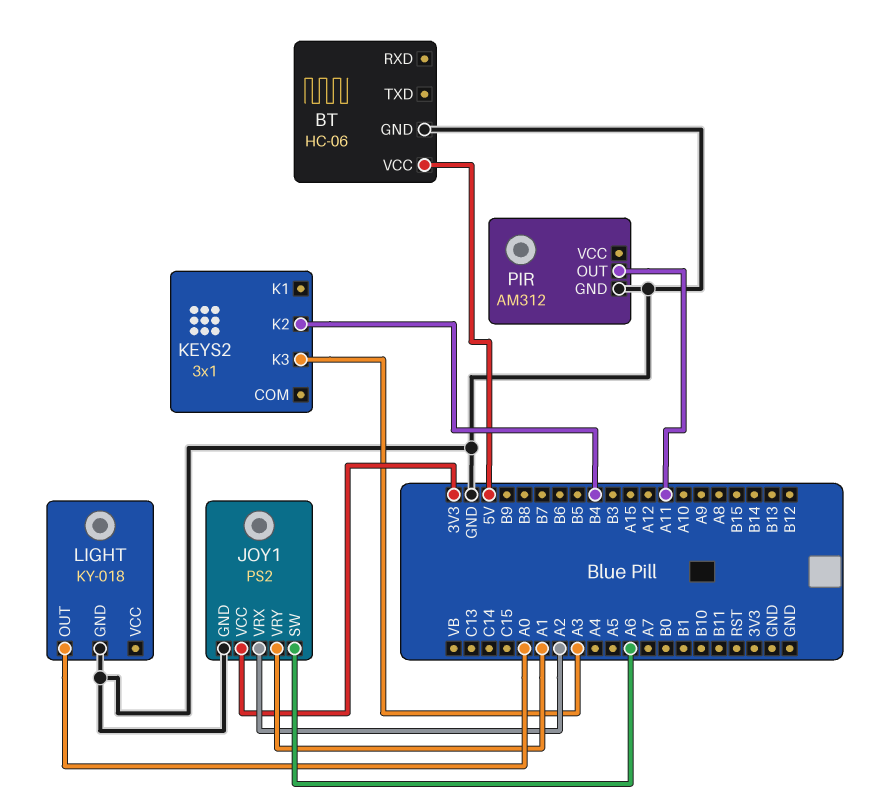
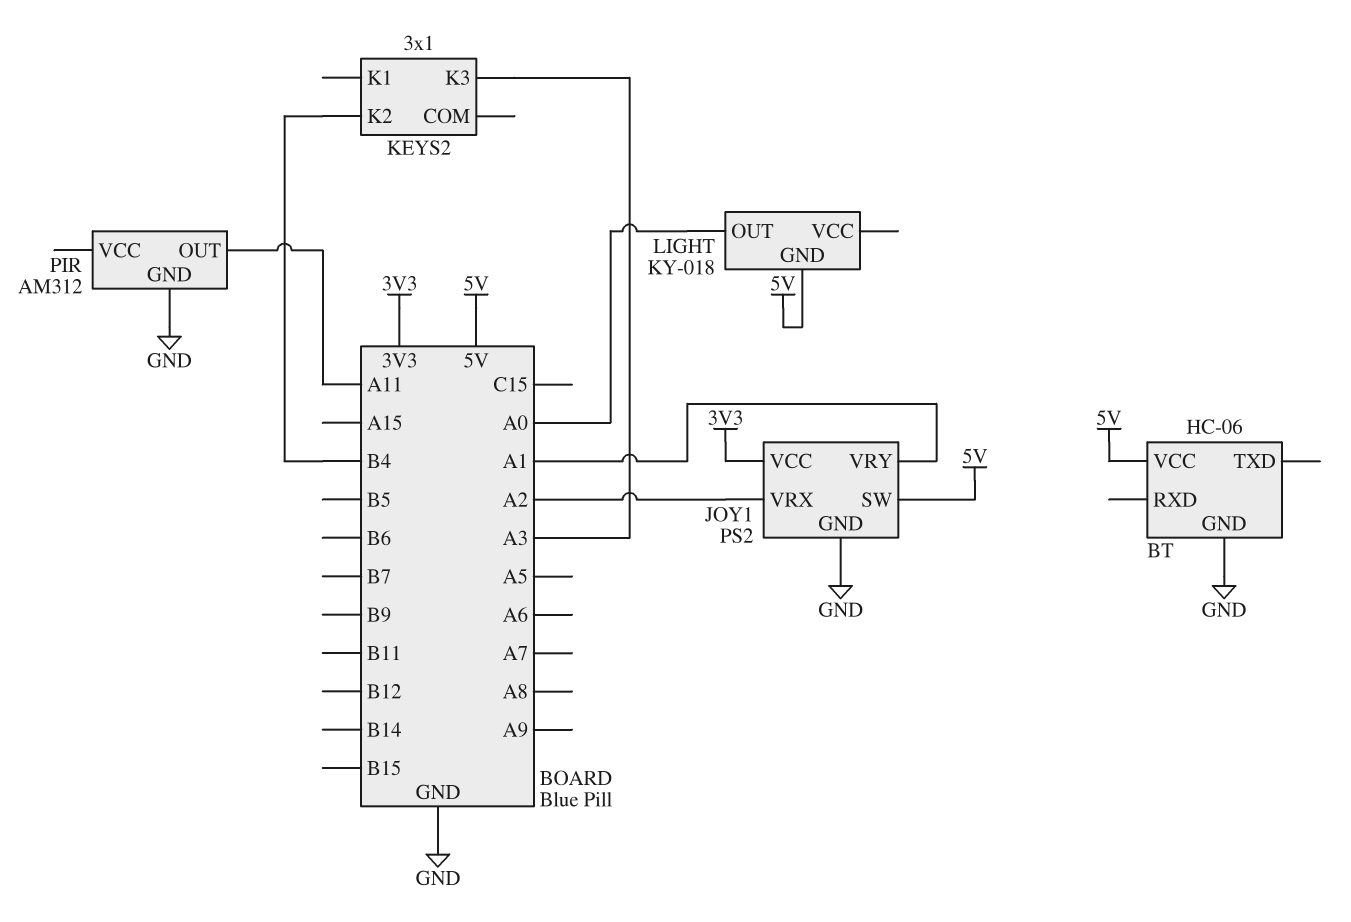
JOY1 pin SW: A6 -> 5V
LIGHT pin GND: GND -> 5V

